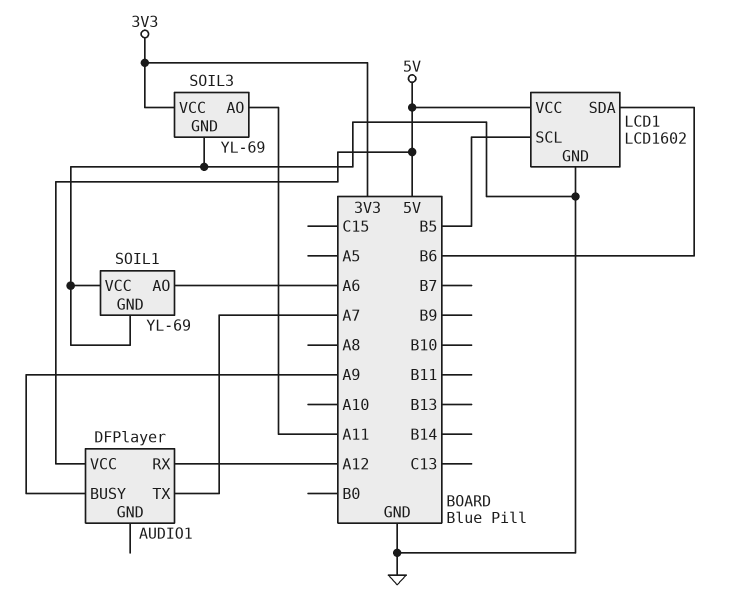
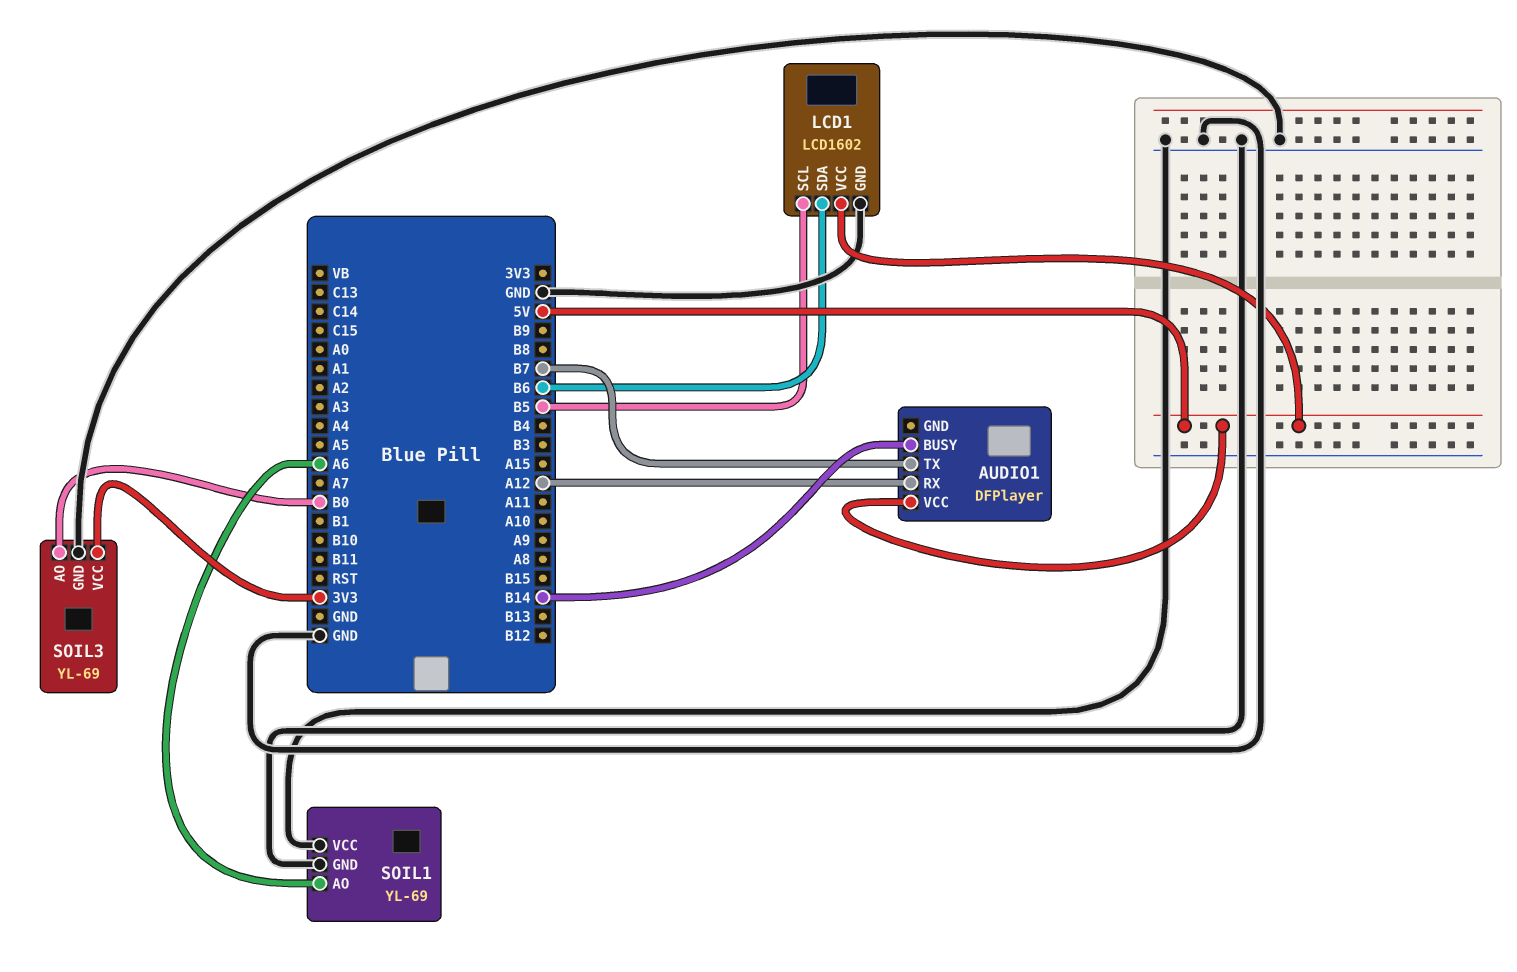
AUDIO1 pin BUSY: A9 -> B14
AUDIO1 pin TX: A7 -> B7
SOIL3 pin AO: A11 -> B0

